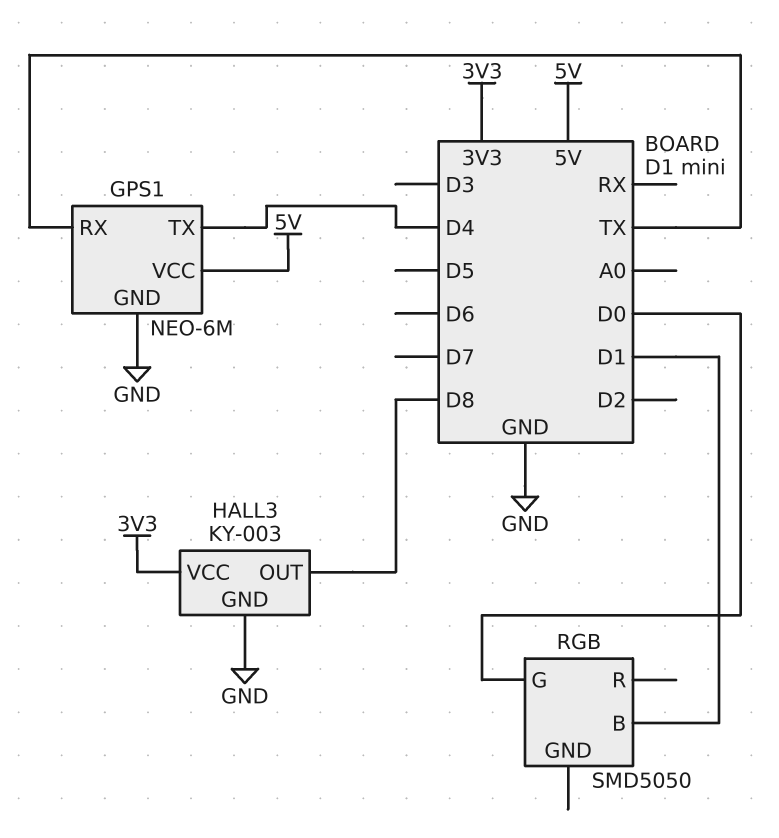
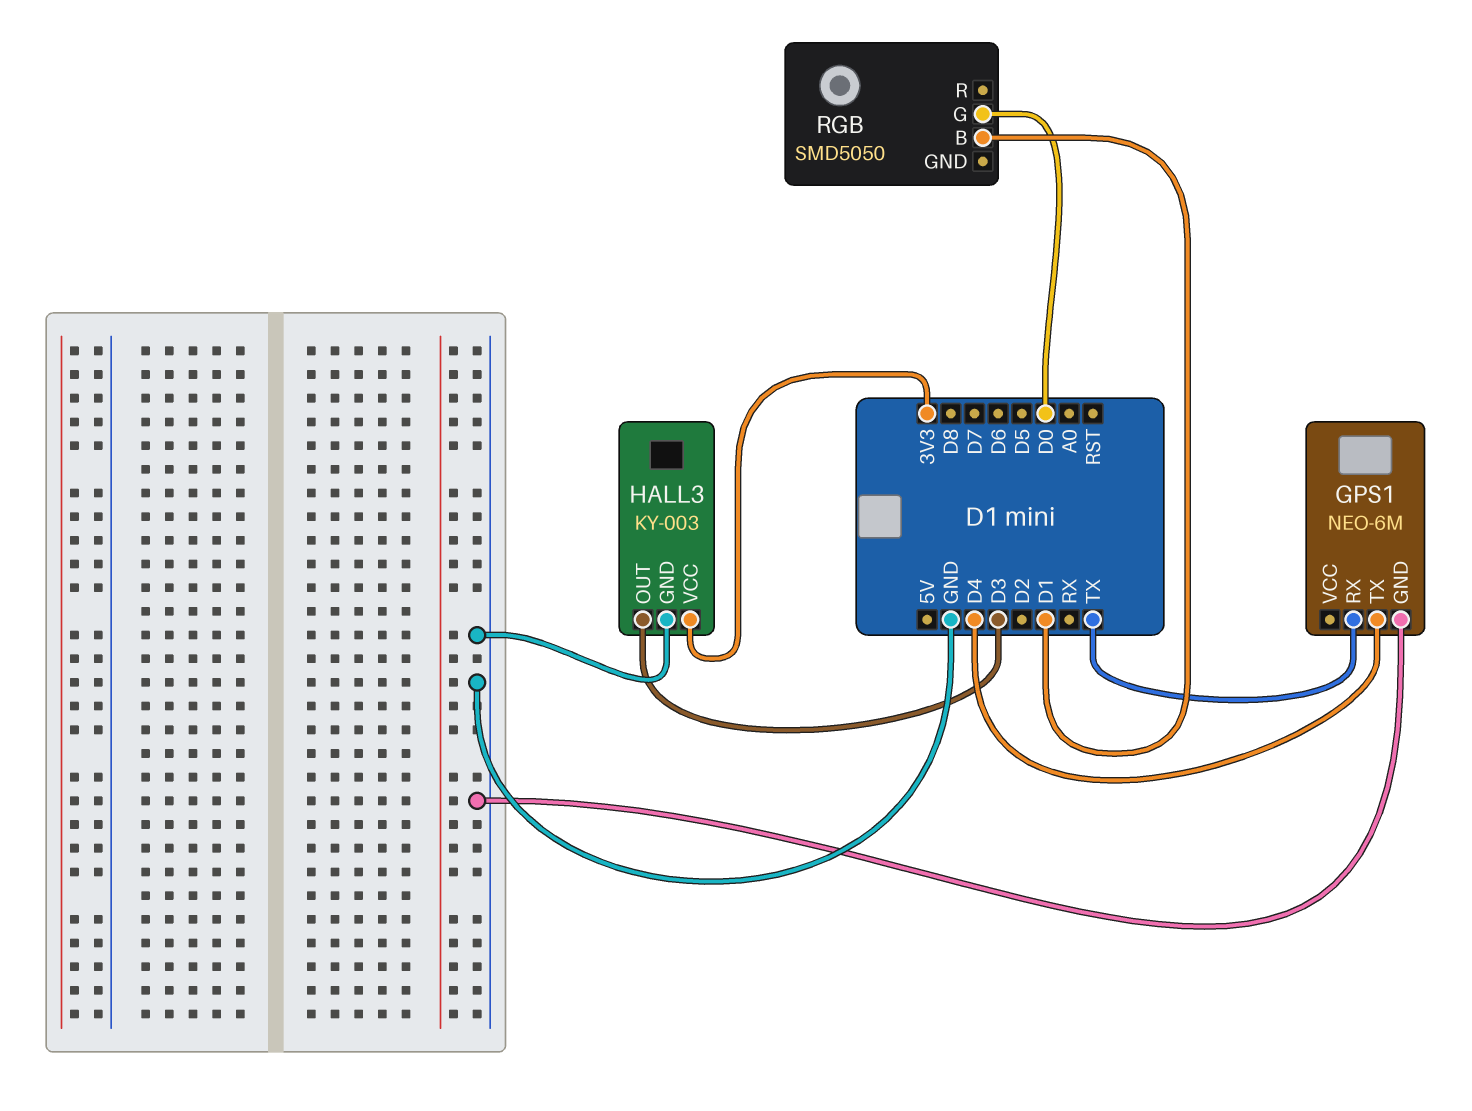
GPS1 pin VCC: 5V -> none
HALL3 pin OUT: D8 -> D3

